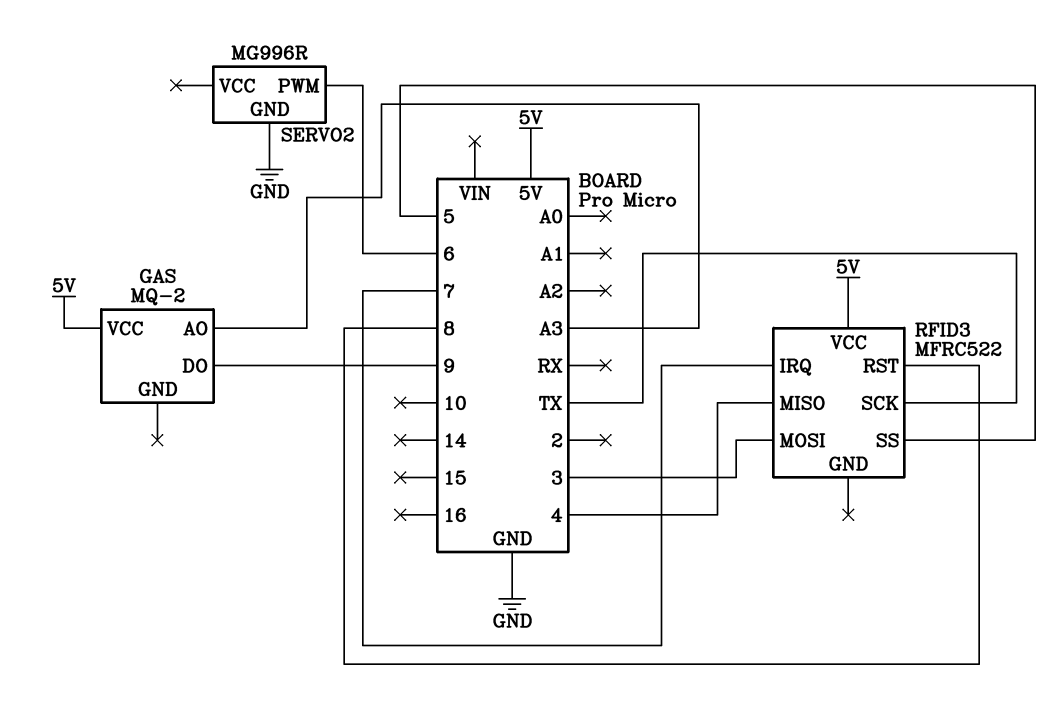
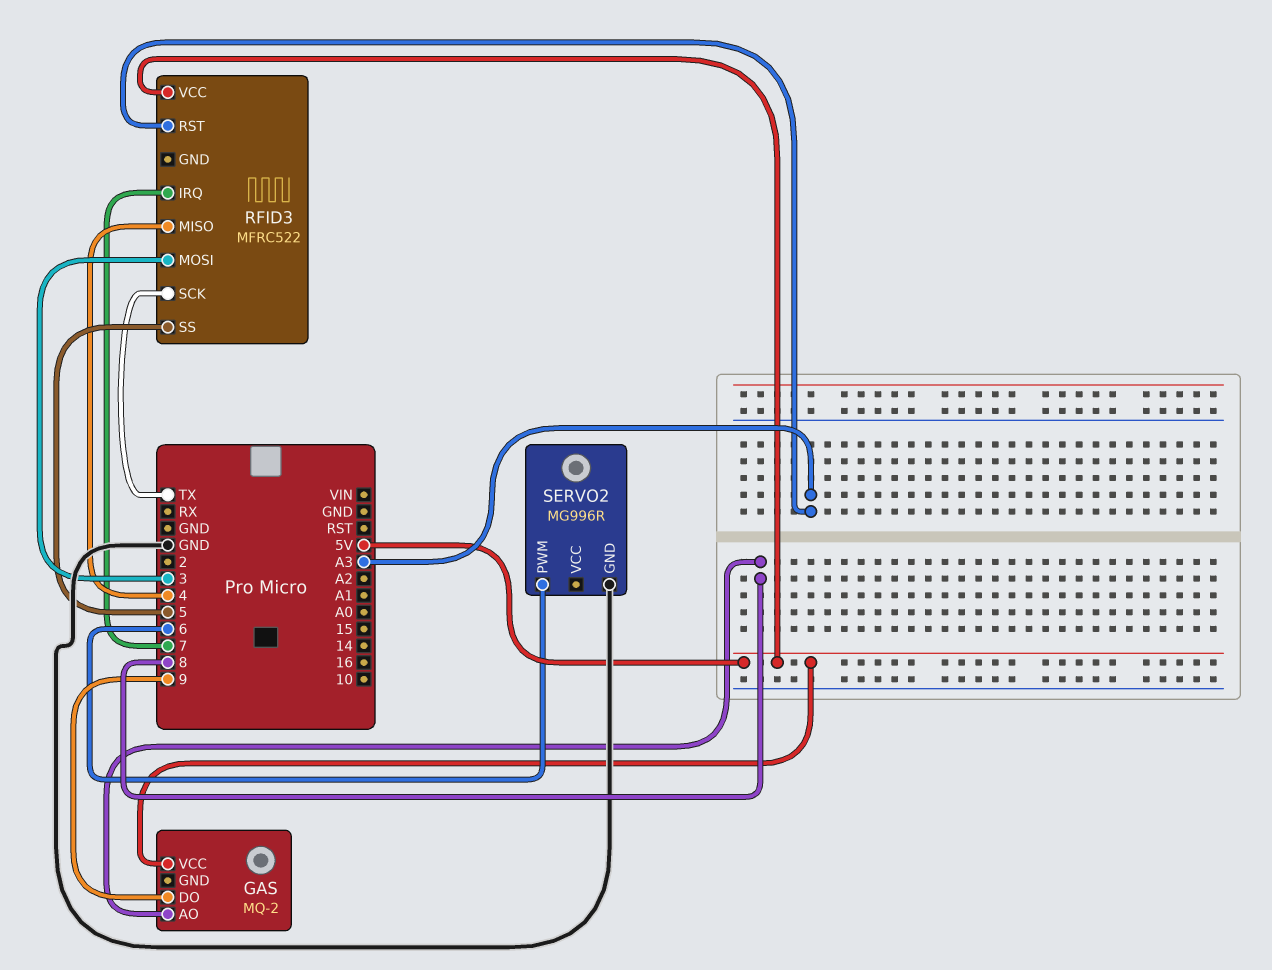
GAS pin AO: A3 -> 8
RFID3 pin RST: 8 -> A3

